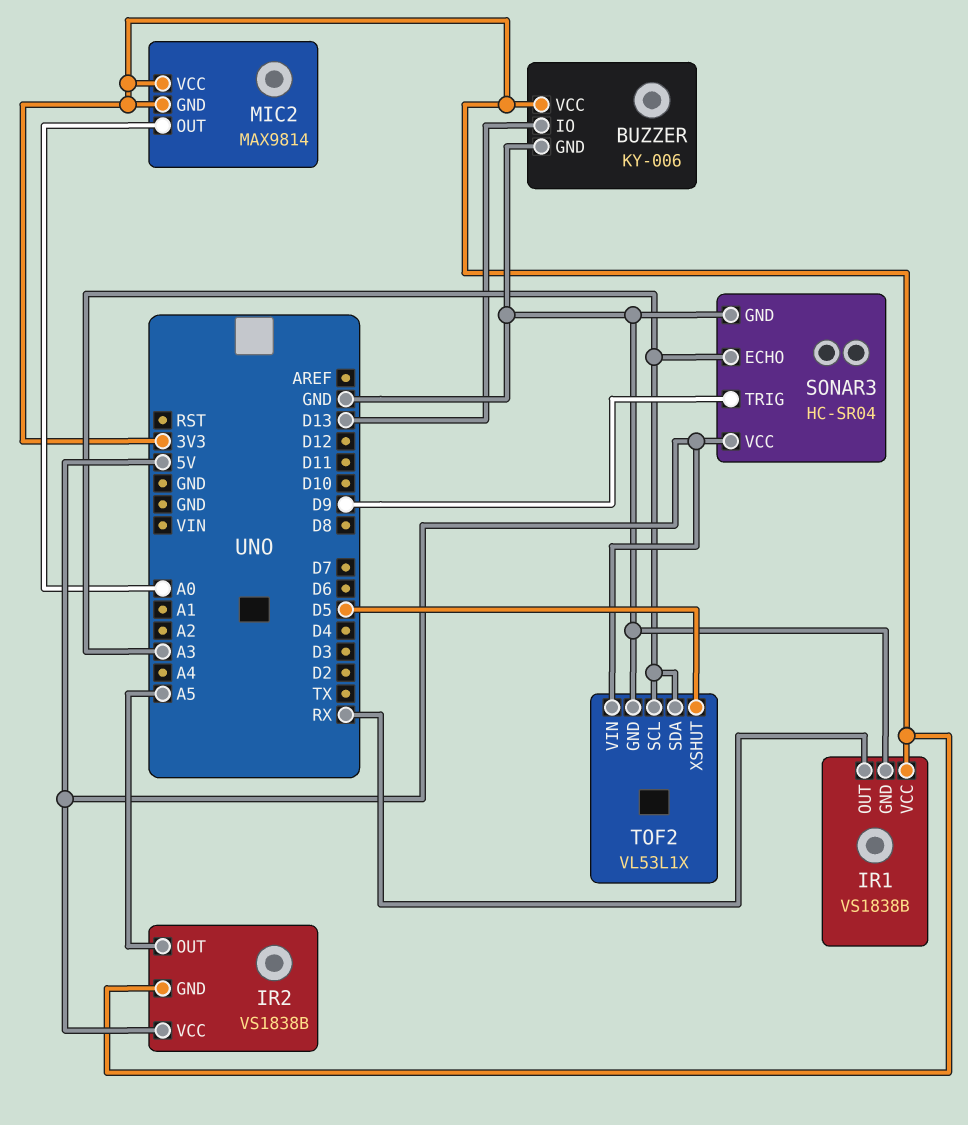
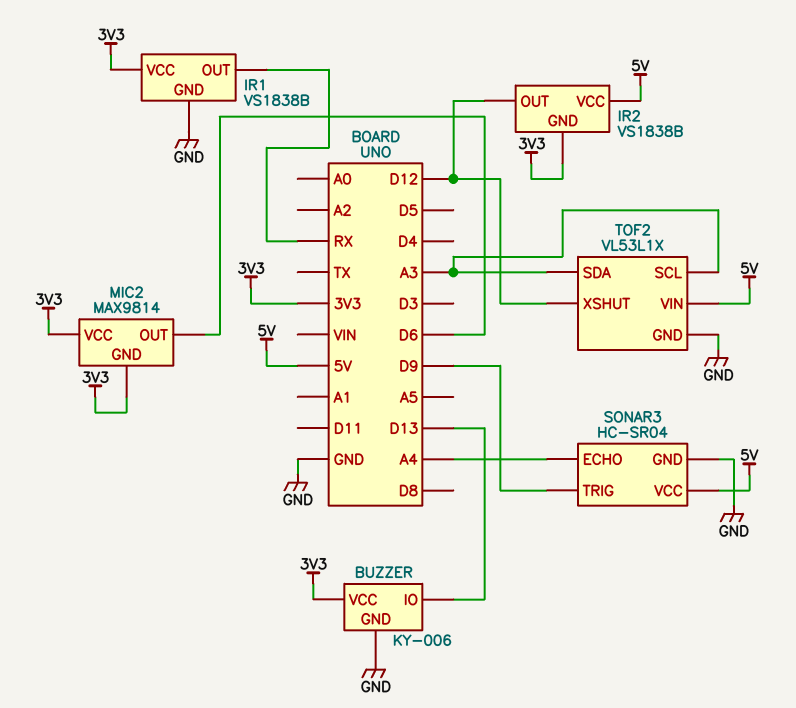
IR2 pin OUT: A5 -> D12
MIC2 pin OUT: A0 -> D6
SONAR3 pin ECHO: A3 -> A4
TOF2 pin XSHUT: D5 -> D12

